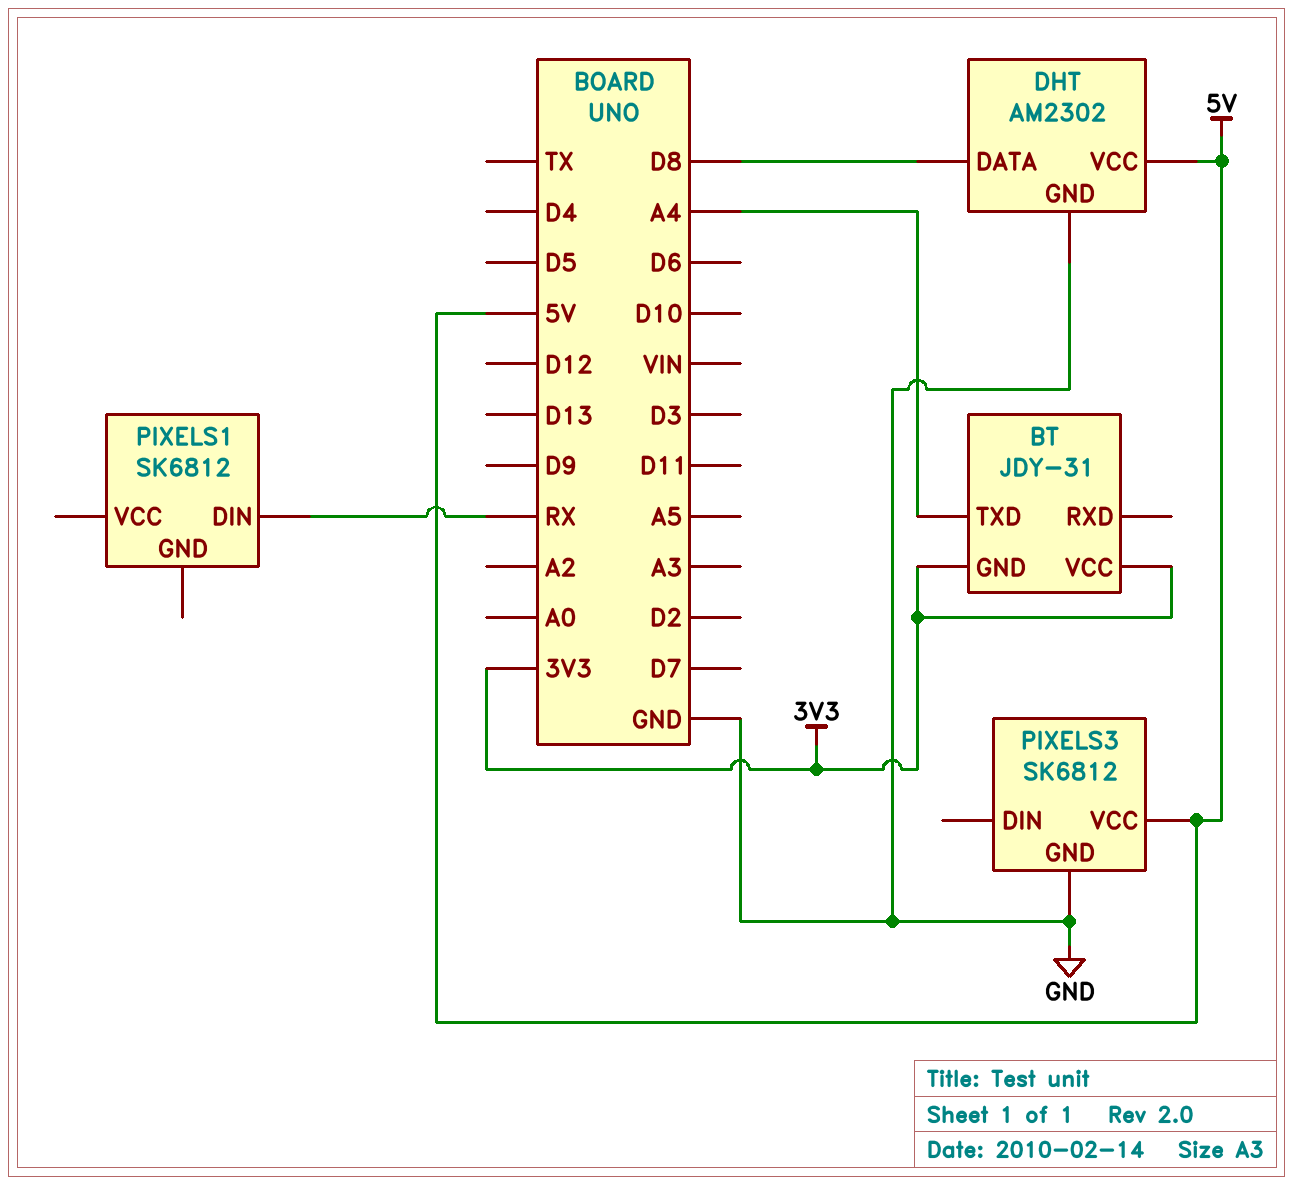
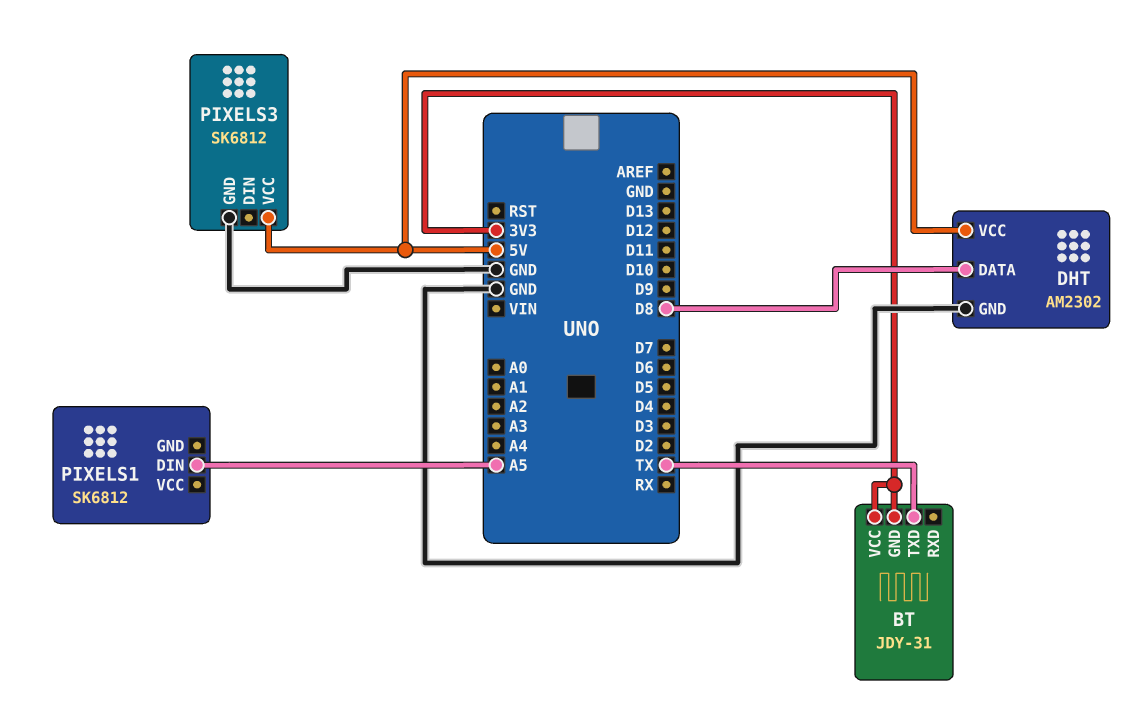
BT pin TXD: A4 -> TX
PIXELS1 pin DIN: RX -> A5

